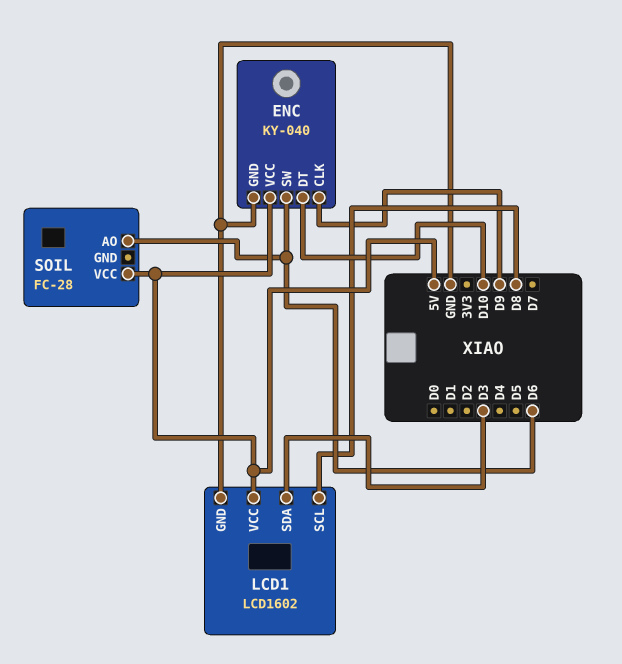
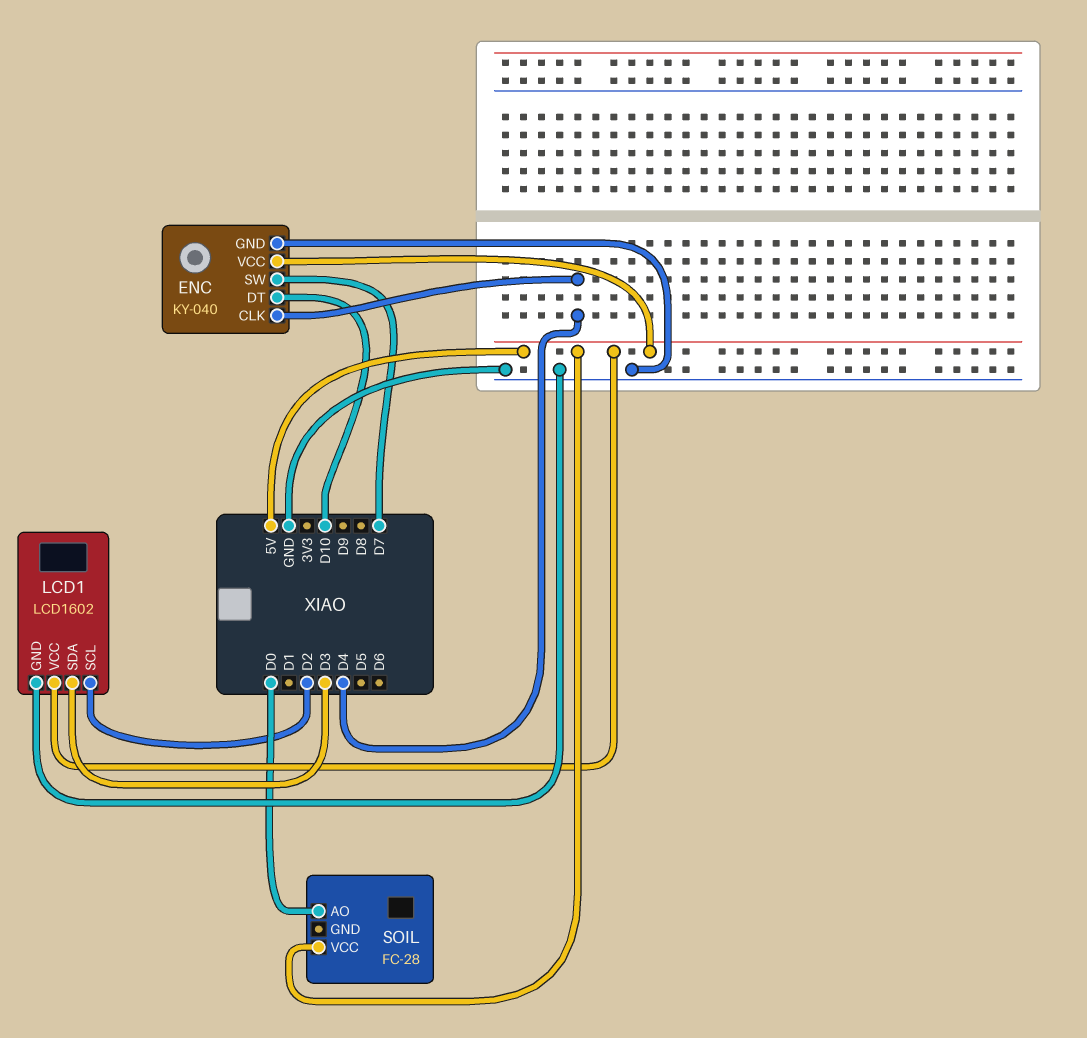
ENC pin CLK: D9 -> D4
ENC pin SW: D6 -> D7
LCD1 pin SCL: D8 -> D2
SOIL pin AO: D6 -> D0

